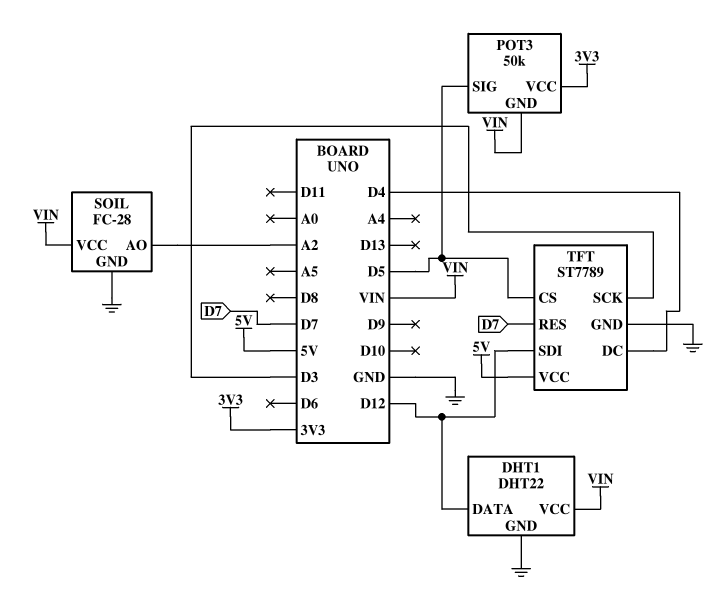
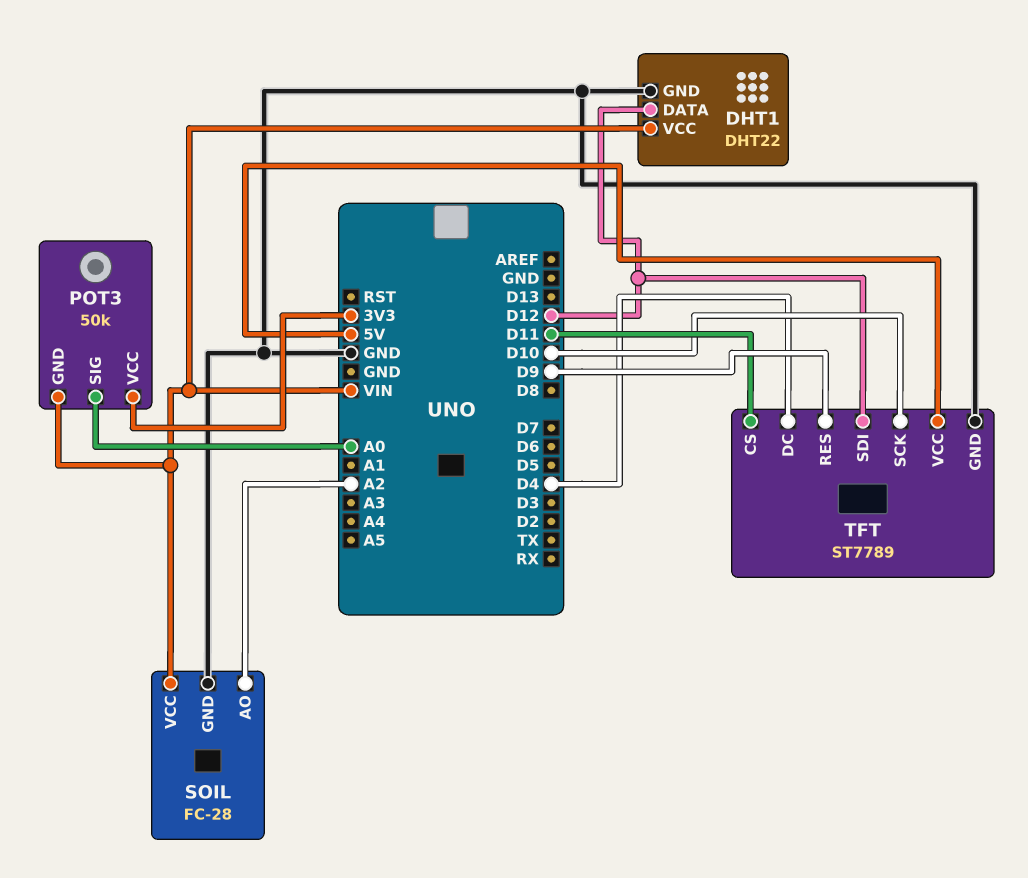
POT3 pin SIG: D5 -> A0
TFT pin CS: D5 -> D11
TFT pin RES: D7 -> D9
TFT pin SCK: D3 -> D10

